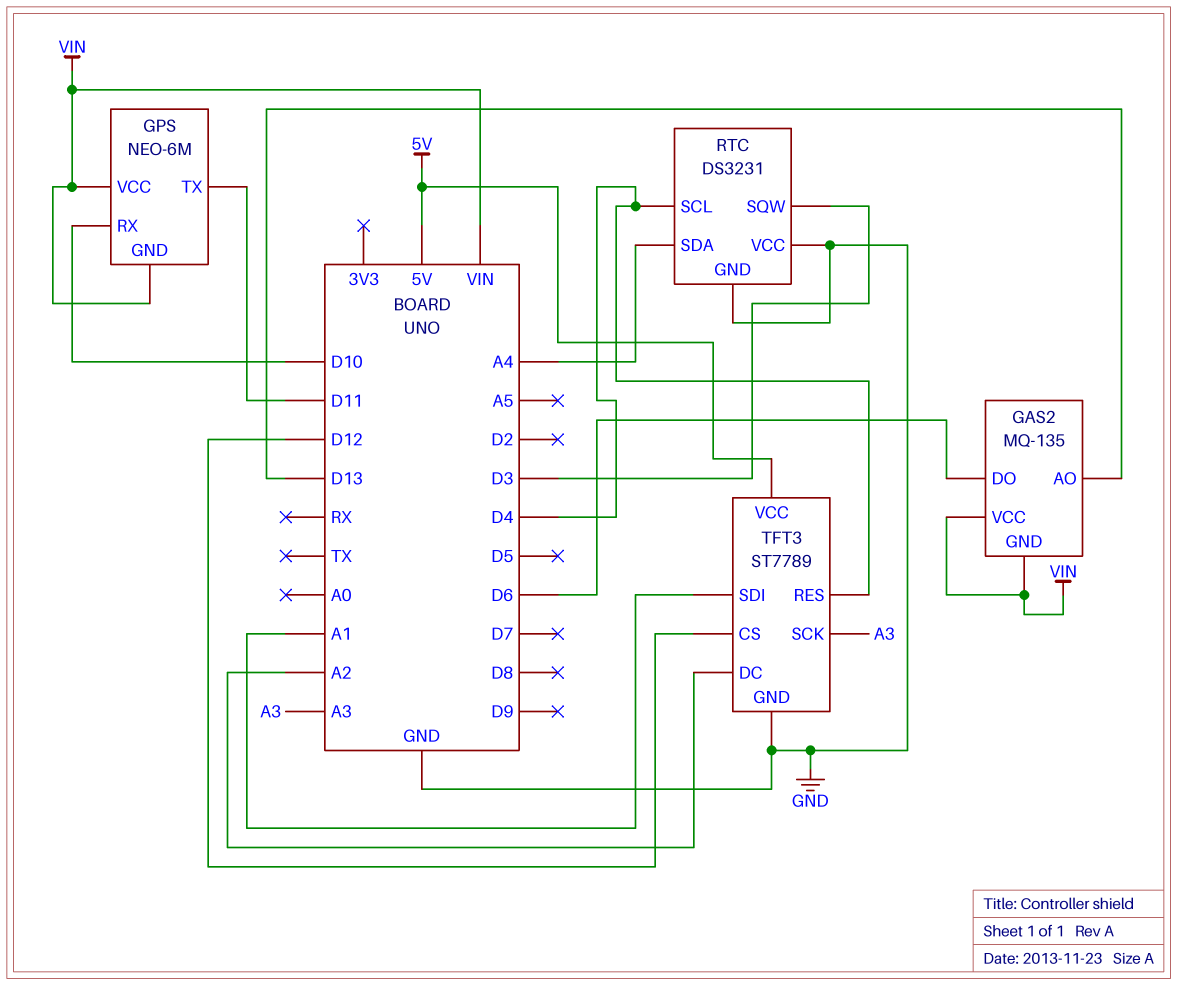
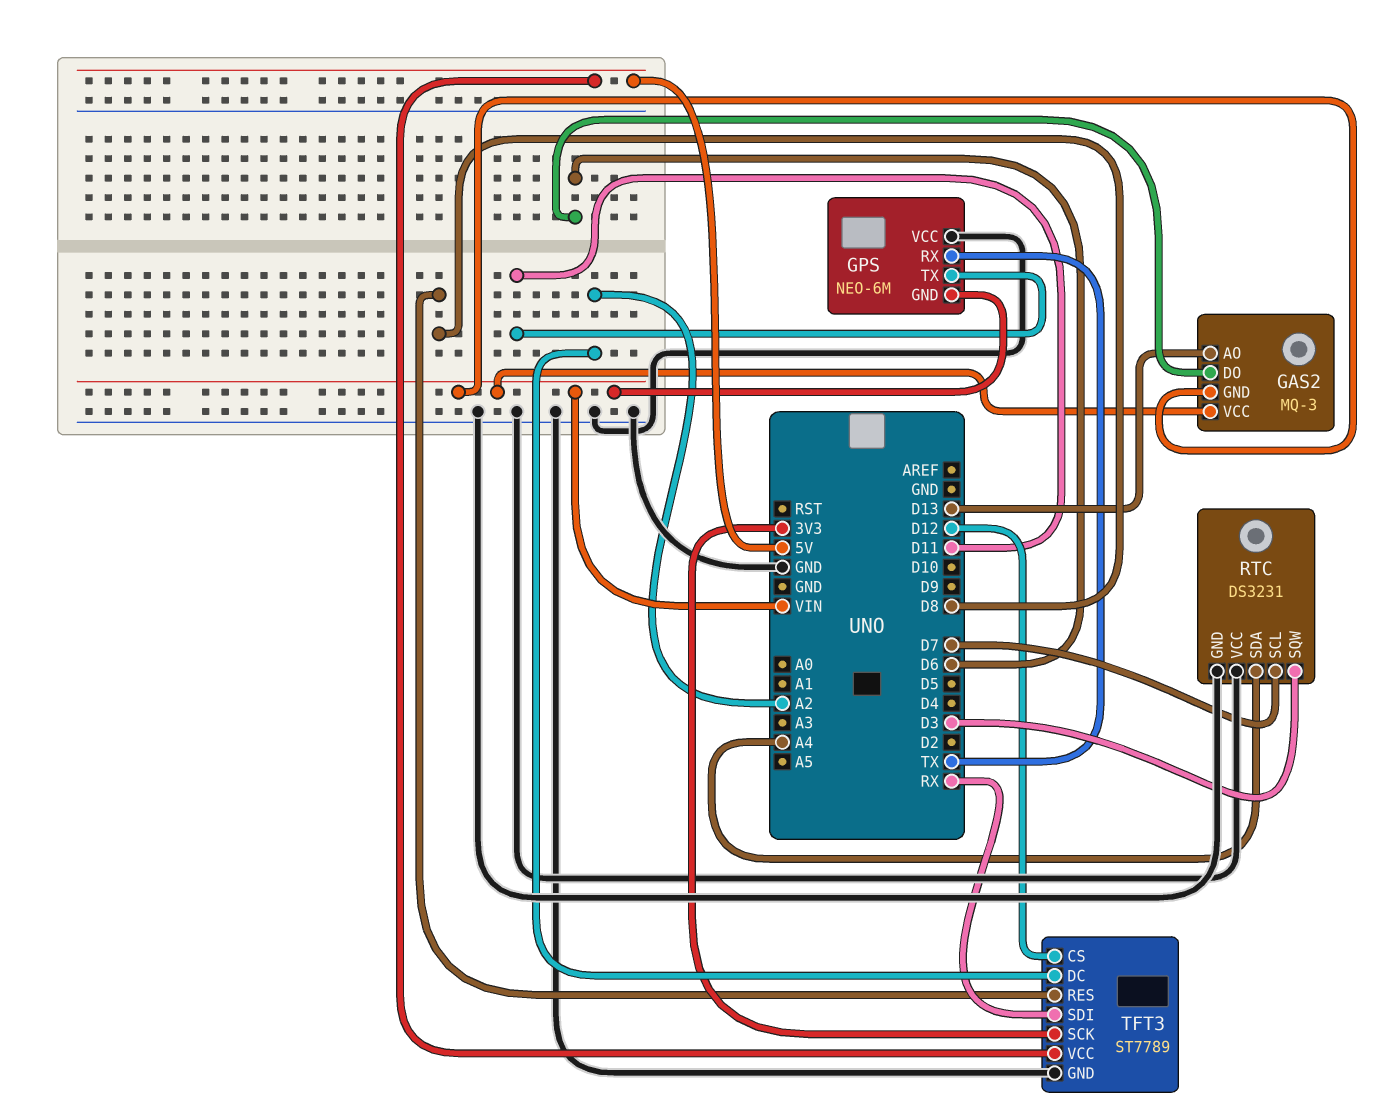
GAS2: MQ-135 -> MQ-3
GPS pin RX: D10 -> TX
GPS pin VCC: VIN -> GND
RTC pin SCL: D4 -> D7
TFT3 pin RES: D4 -> D8
TFT3 pin SCK: A3 -> 3V3
TFT3 pin SDI: A1 -> RX

